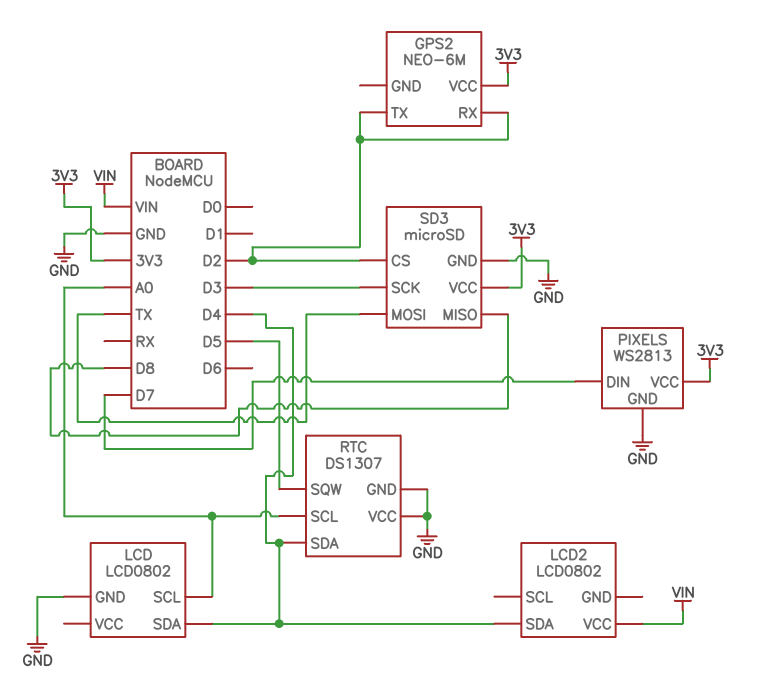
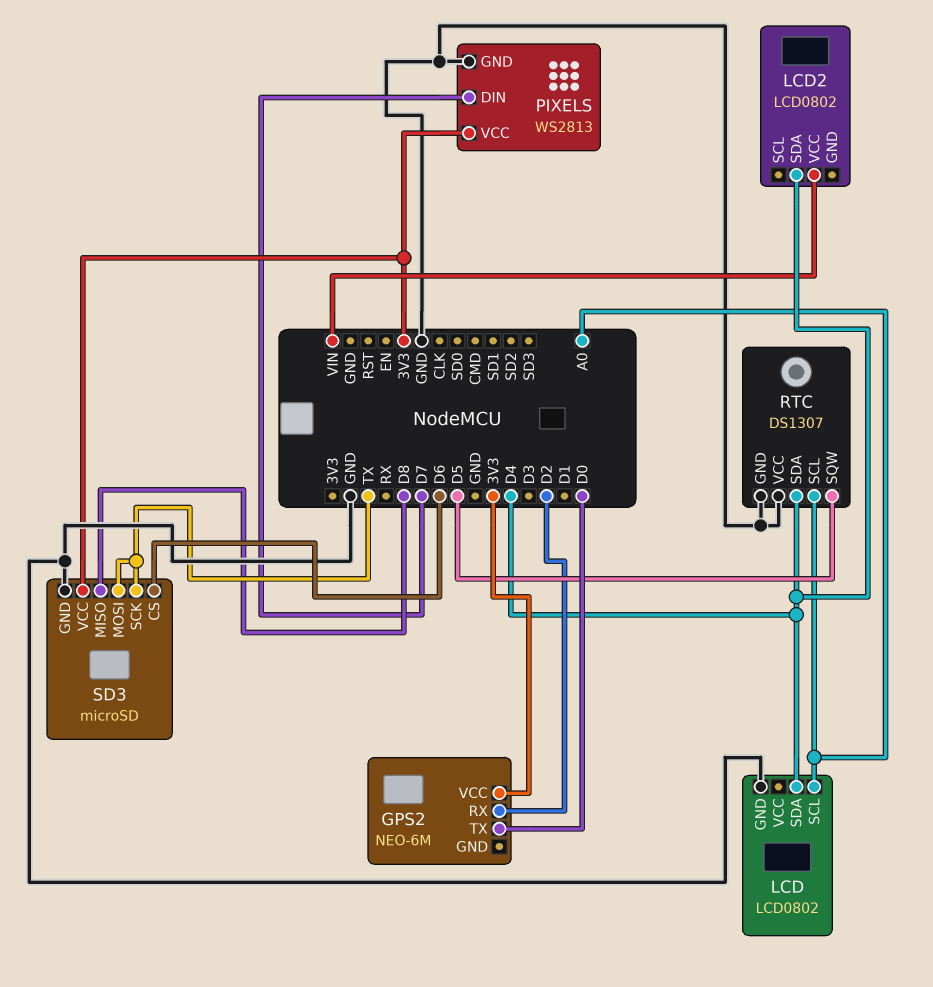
GPS2 pin TX: D2 -> D0
SD3 pin CS: D2 -> D6
SD3 pin SCK: D3 -> TX

